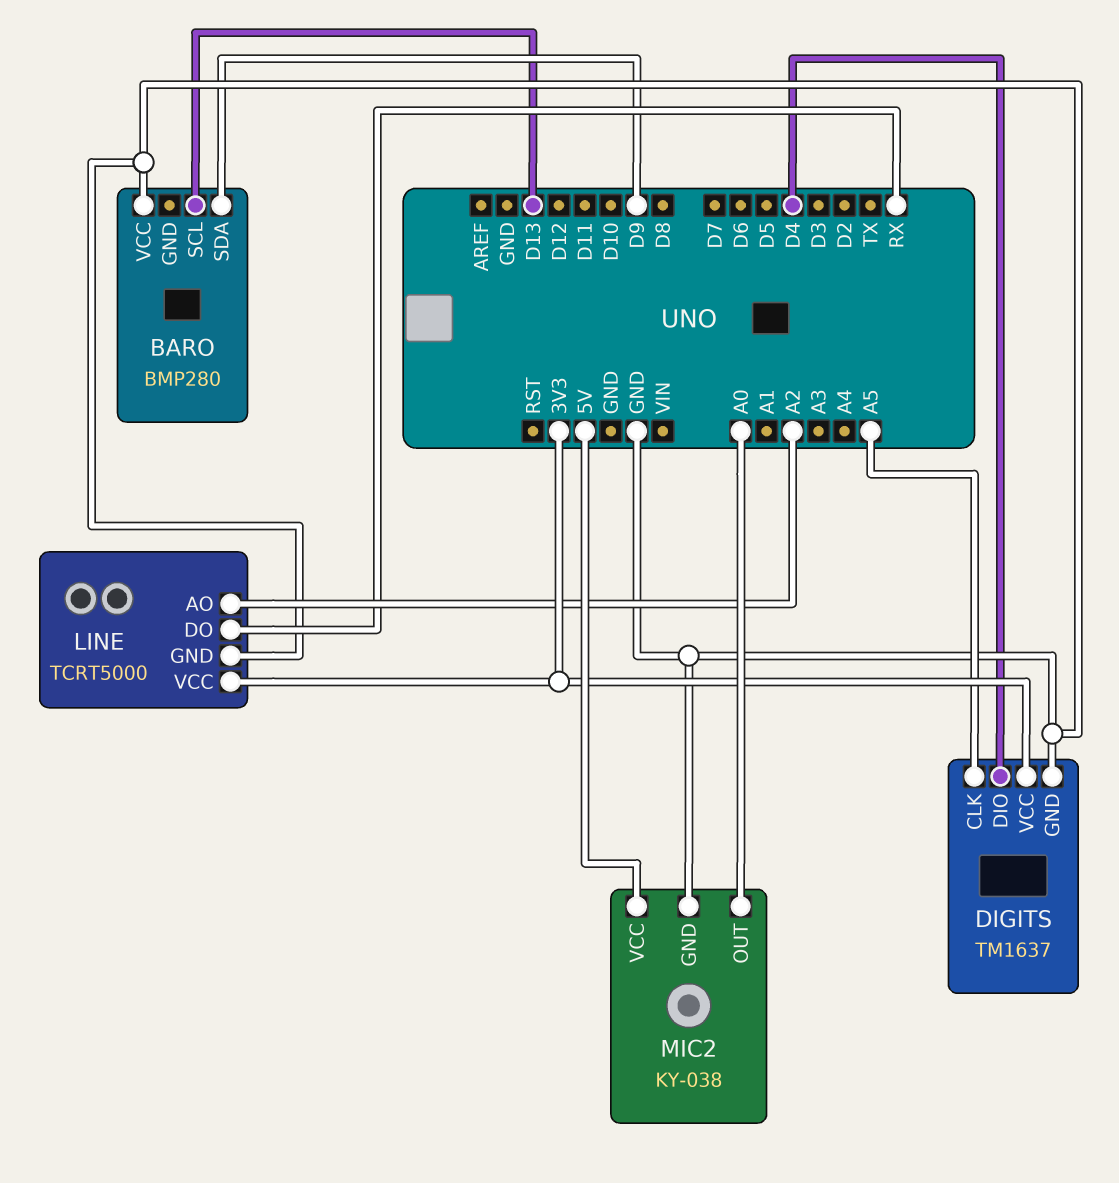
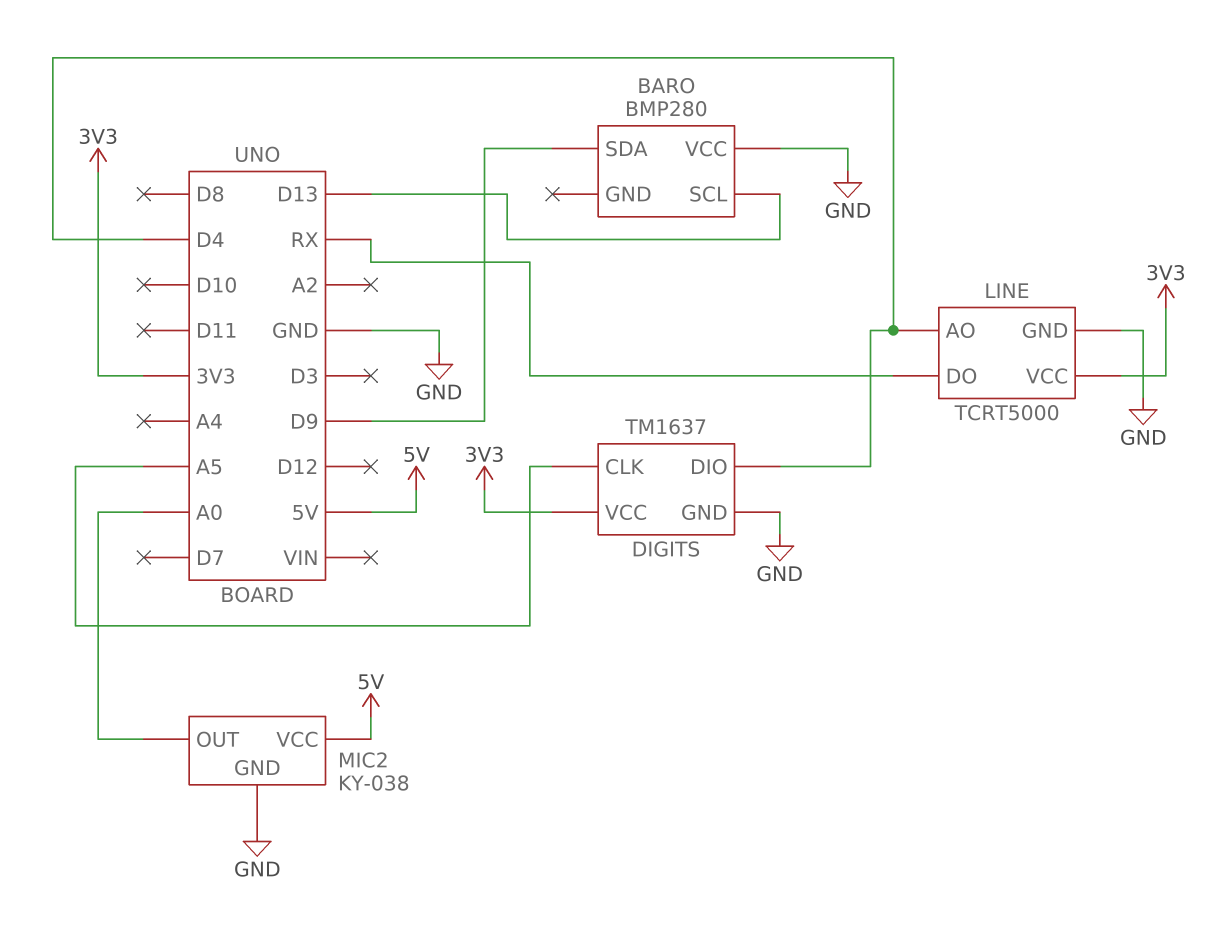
LINE pin AO: A2 -> D4

